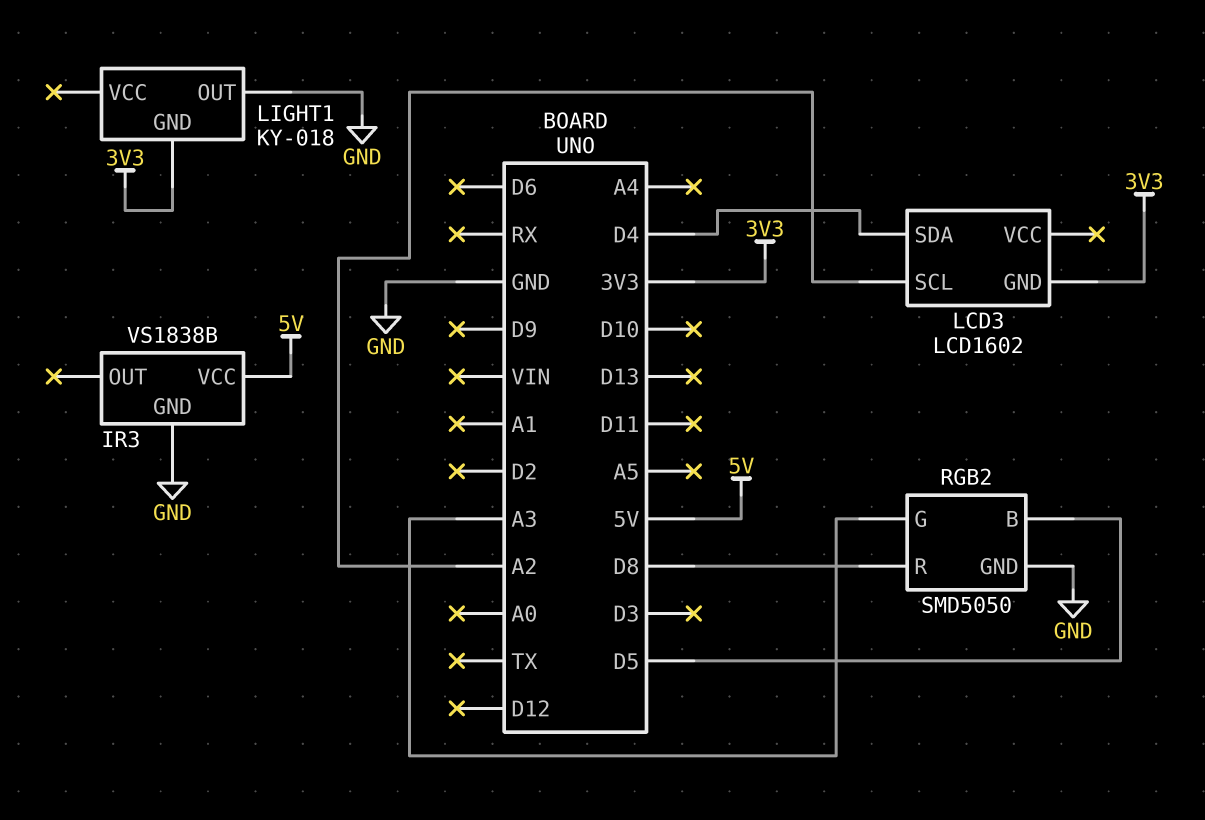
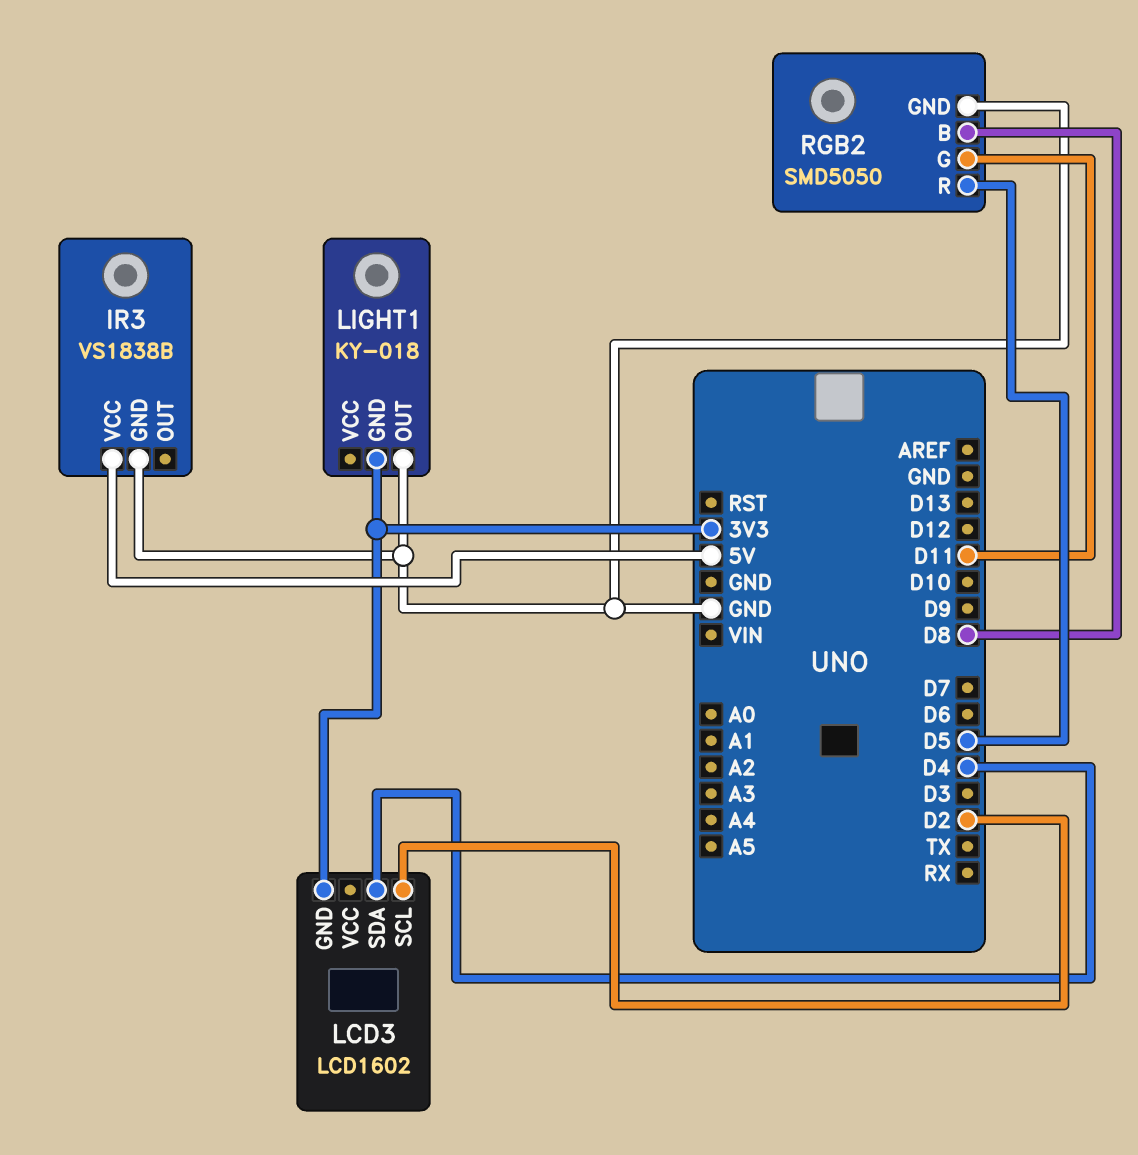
LCD3 pin SCL: A2 -> D2
RGB2 pin B: D5 -> D8
RGB2 pin G: A3 -> D11
RGB2 pin R: D8 -> D5

